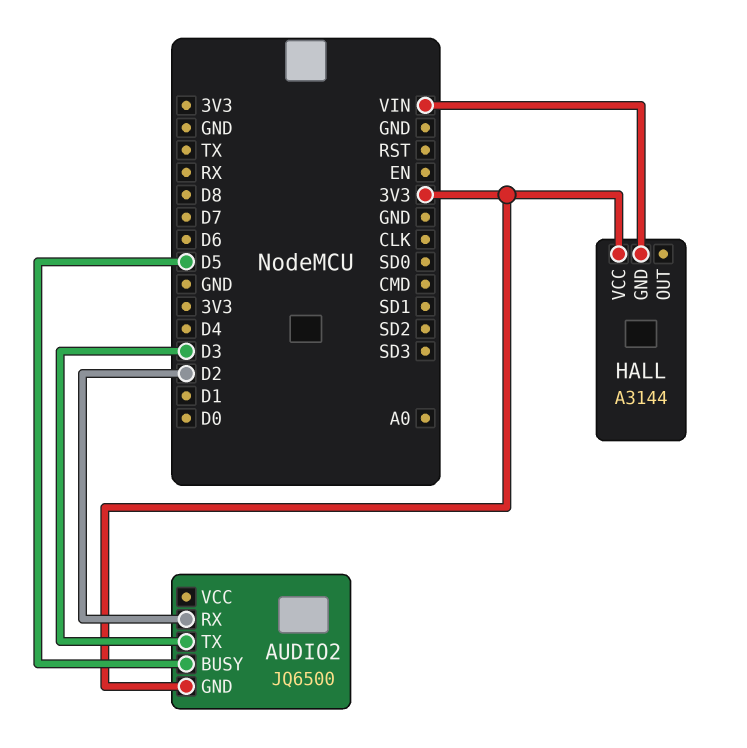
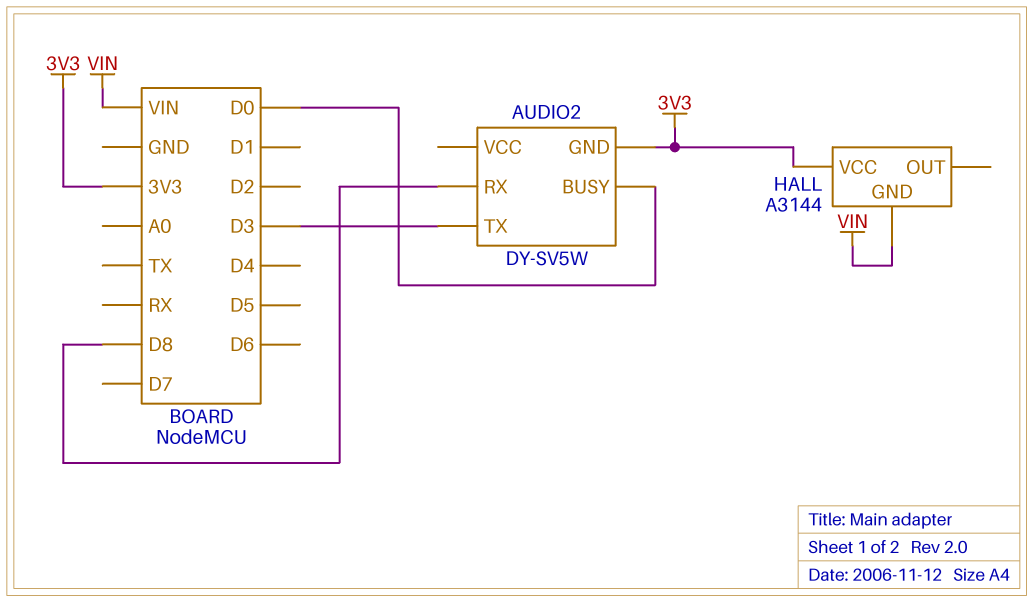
AUDIO2: JQ6500 -> DY-SV5W
AUDIO2 pin BUSY: D5 -> D0
AUDIO2 pin RX: D2 -> D8

